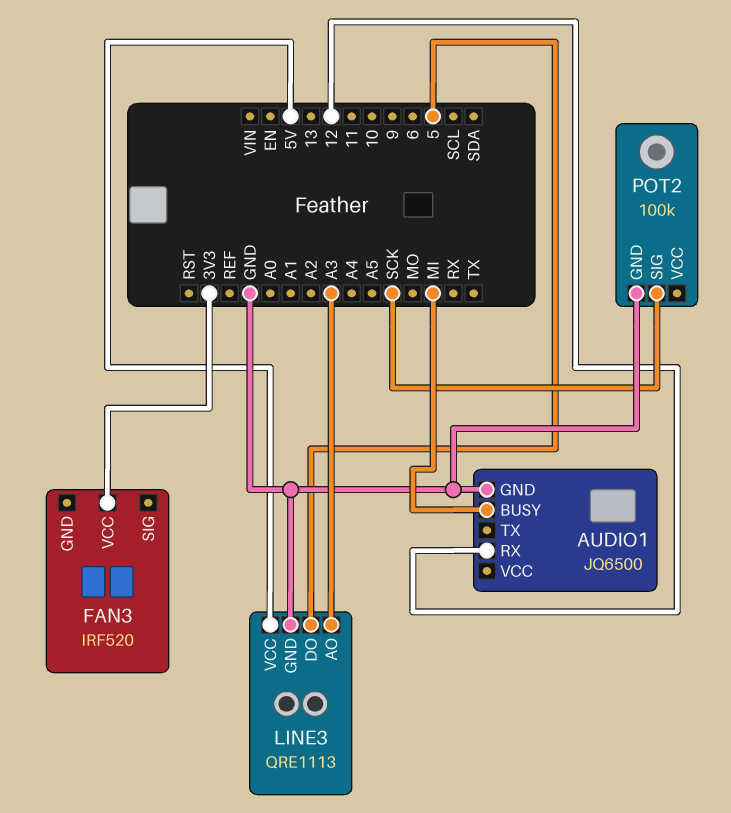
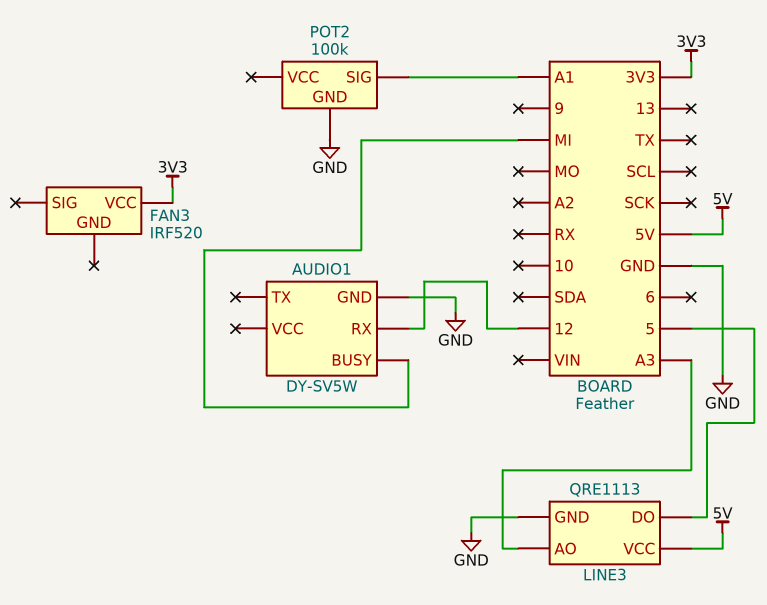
AUDIO1: JQ6500 -> DY-SV5W
POT2 pin SIG: SCK -> A1

